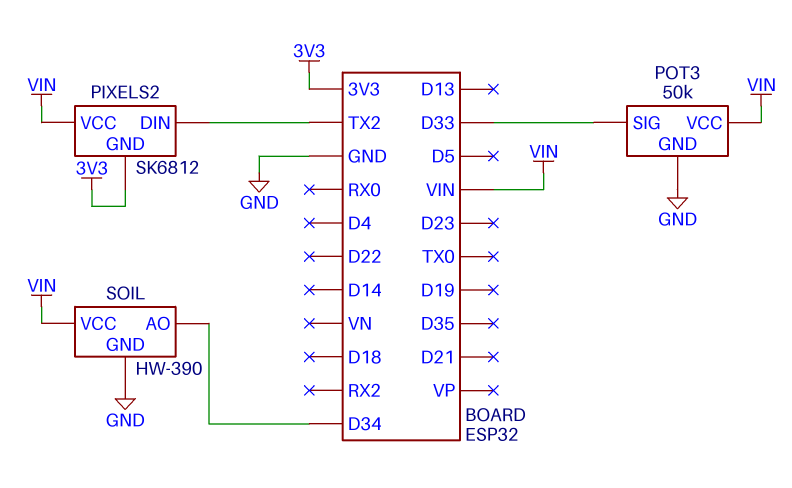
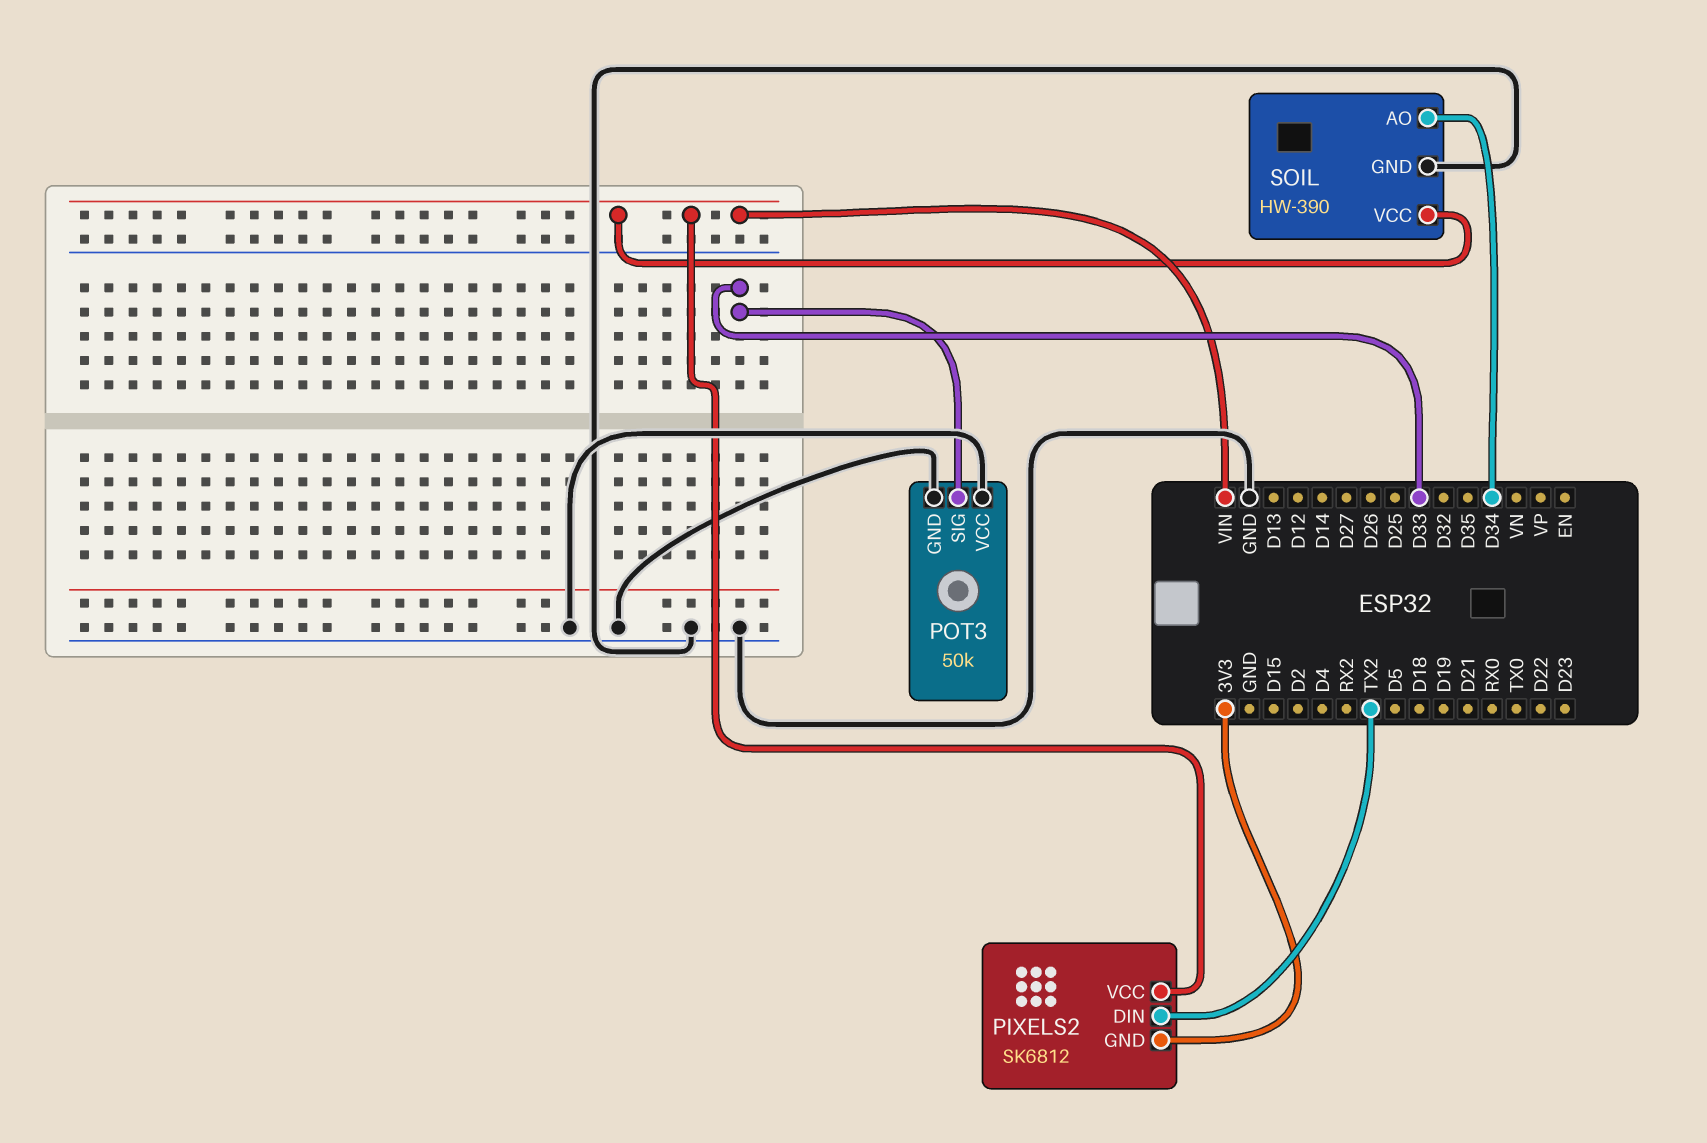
POT3 pin VCC: VIN -> GND

